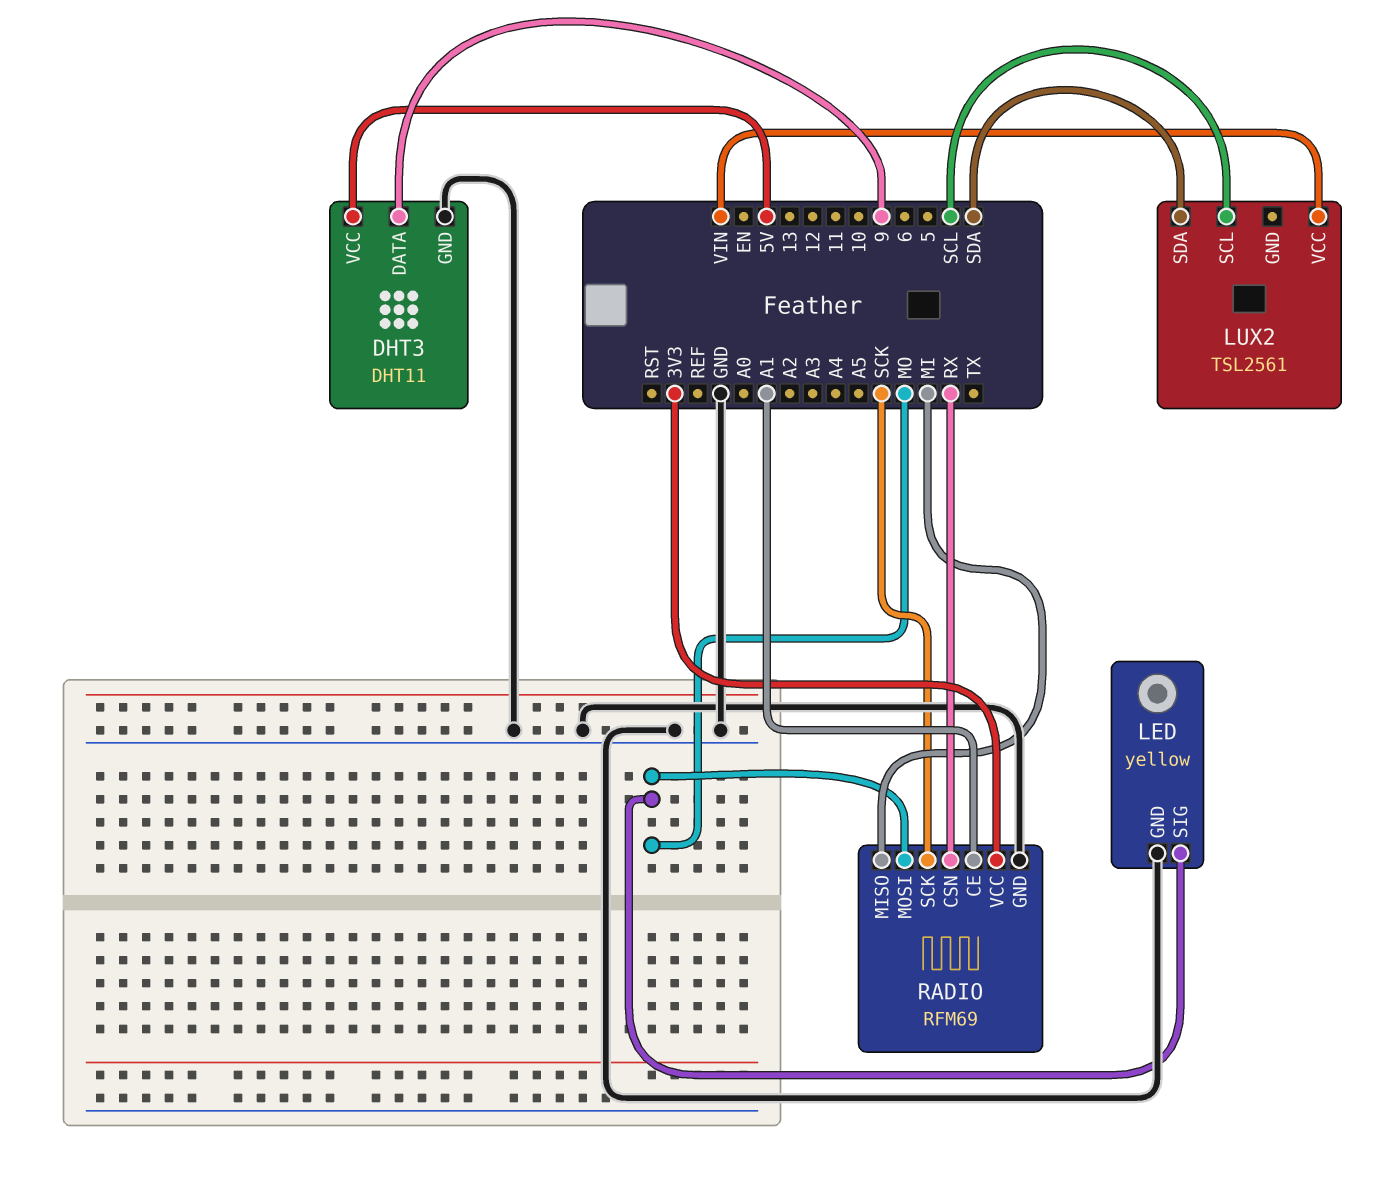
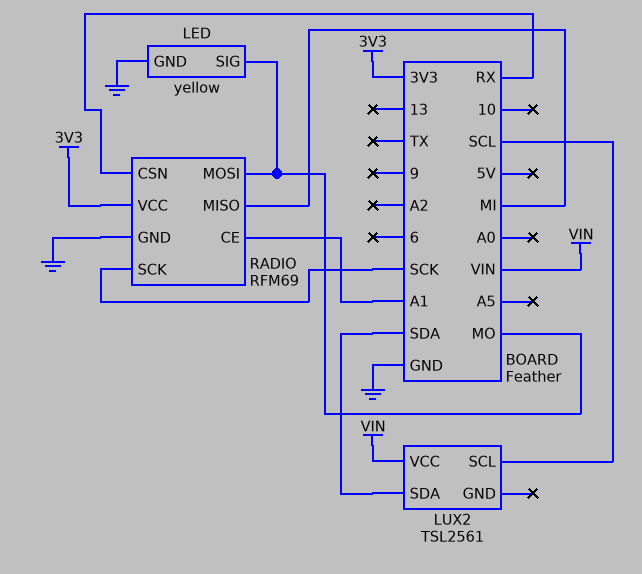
DHT3: DHT11 -> none
DHT3 pin DATA: 9 -> none
DHT3 pin GND: GND -> none
DHT3 pin VCC: 5V -> none

